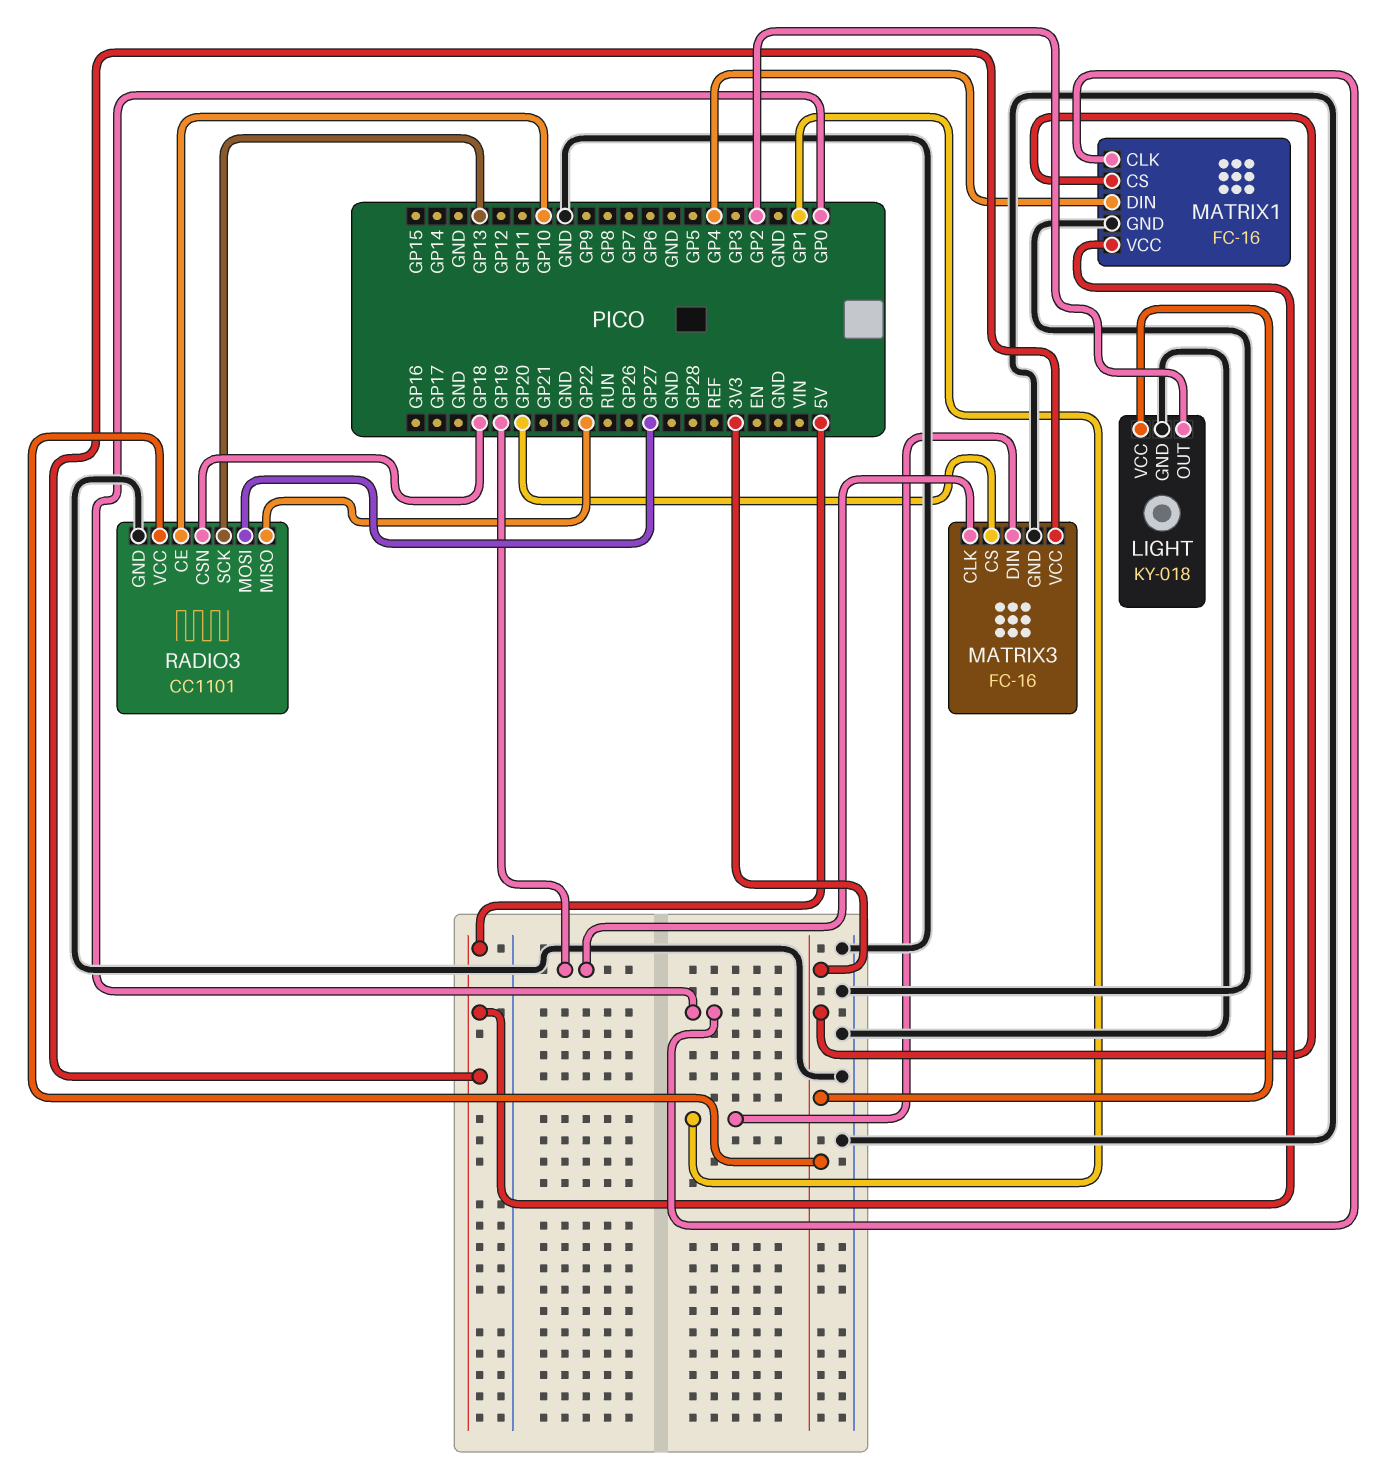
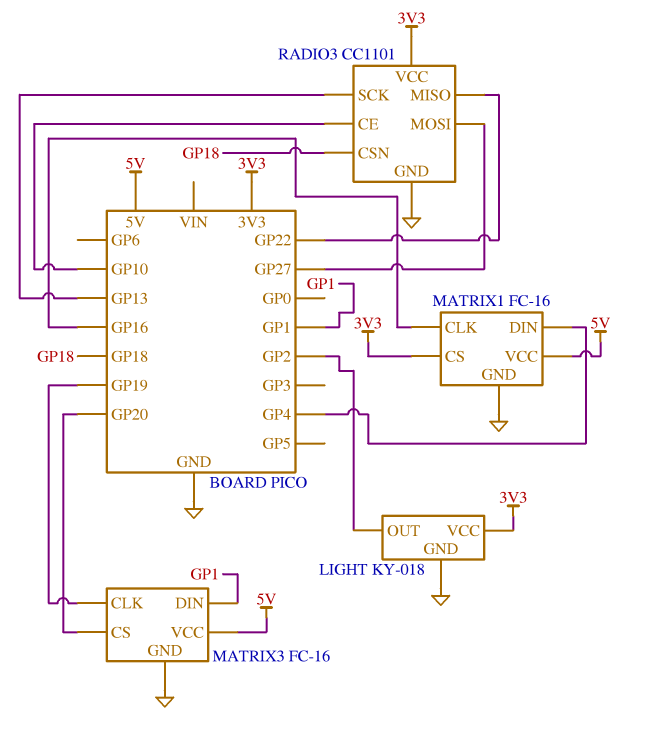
MATRIX1 pin CLK: GP0 -> GP16

